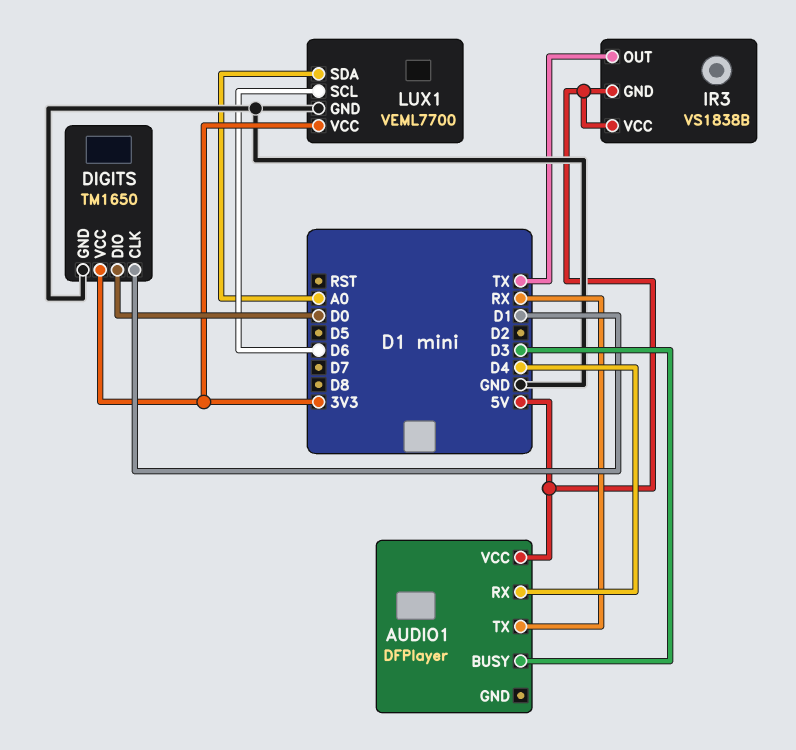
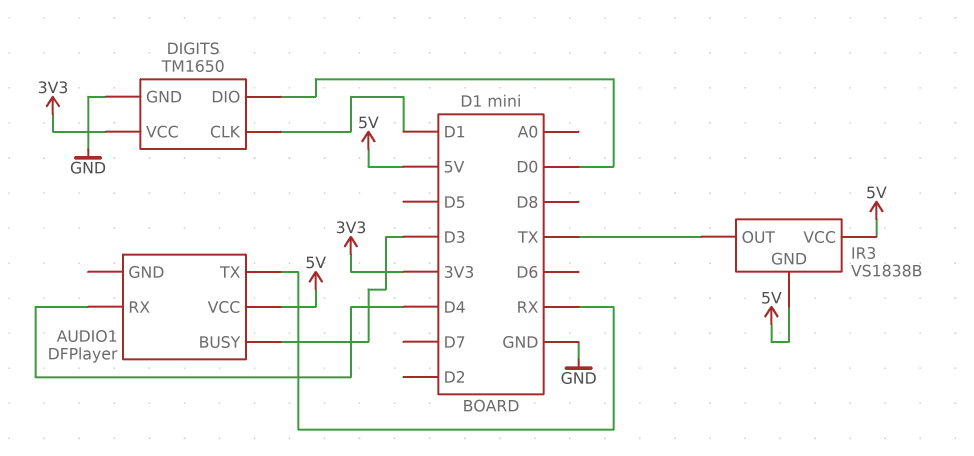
LUX1: VEML7700 -> none
LUX1 pin GND: GND -> none
LUX1 pin SCL: D6 -> none
LUX1 pin SDA: A0 -> none
LUX1 pin VCC: 3V3 -> none

